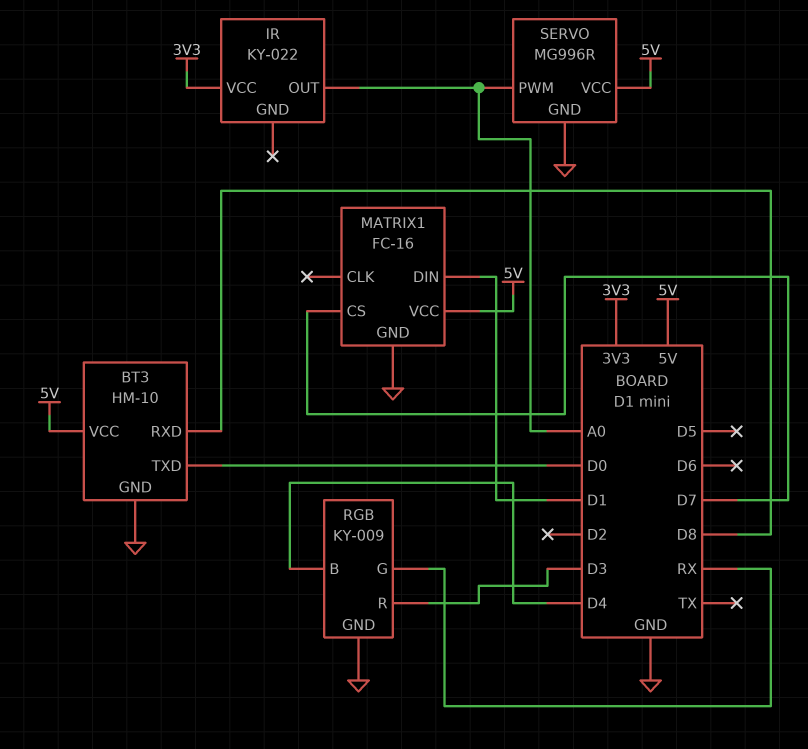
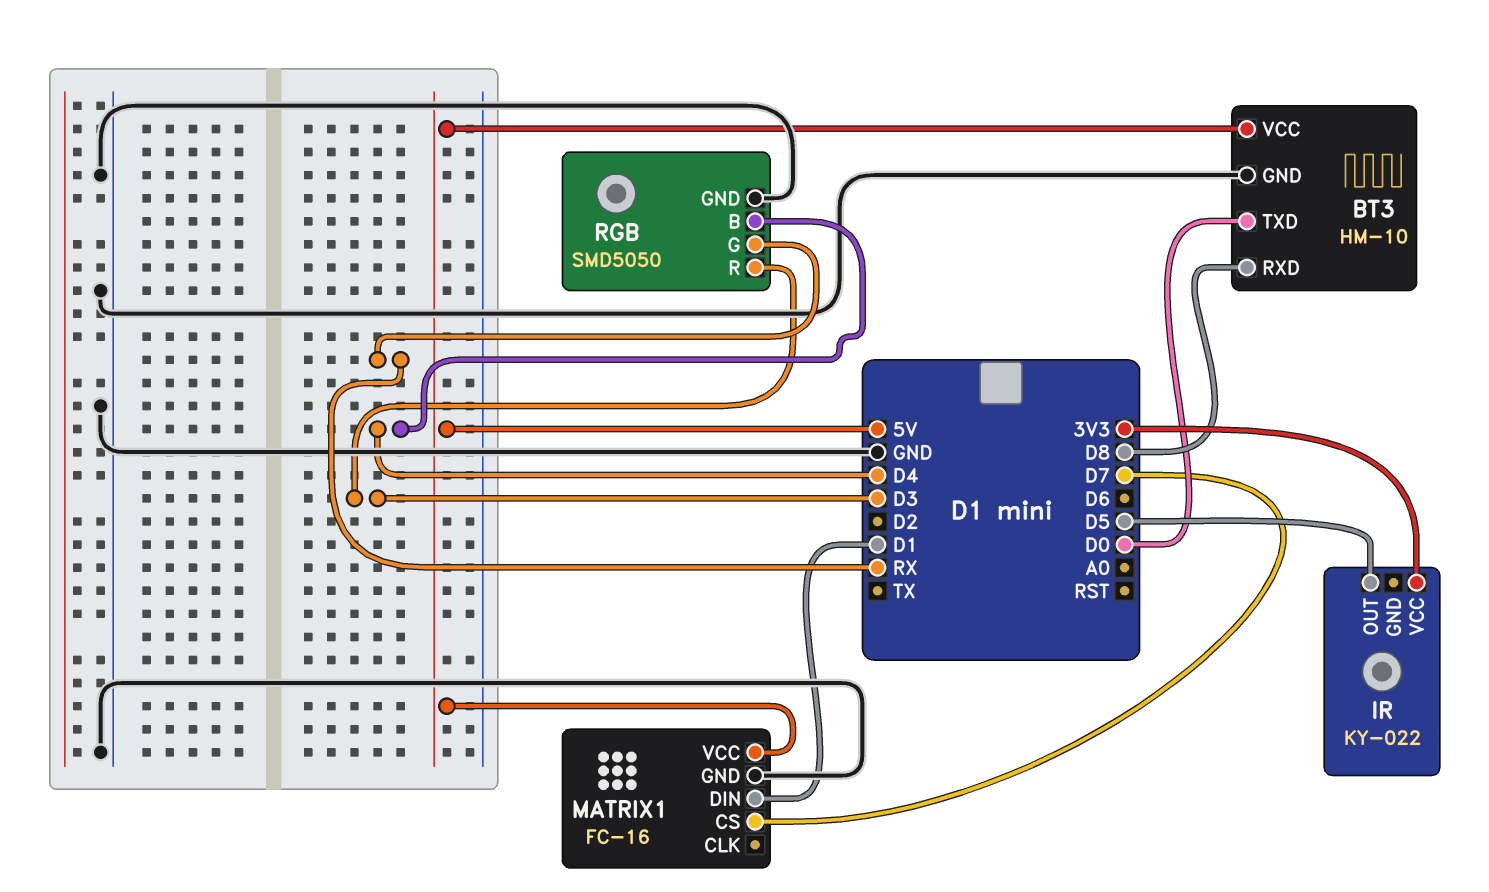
IR pin OUT: A0 -> D5
RGB: KY-009 -> SMD5050
SERVO: MG996R -> none
SERVO pin GND: GND -> none
SERVO pin PWM: A0 -> none
SERVO pin VCC: 5V -> none

